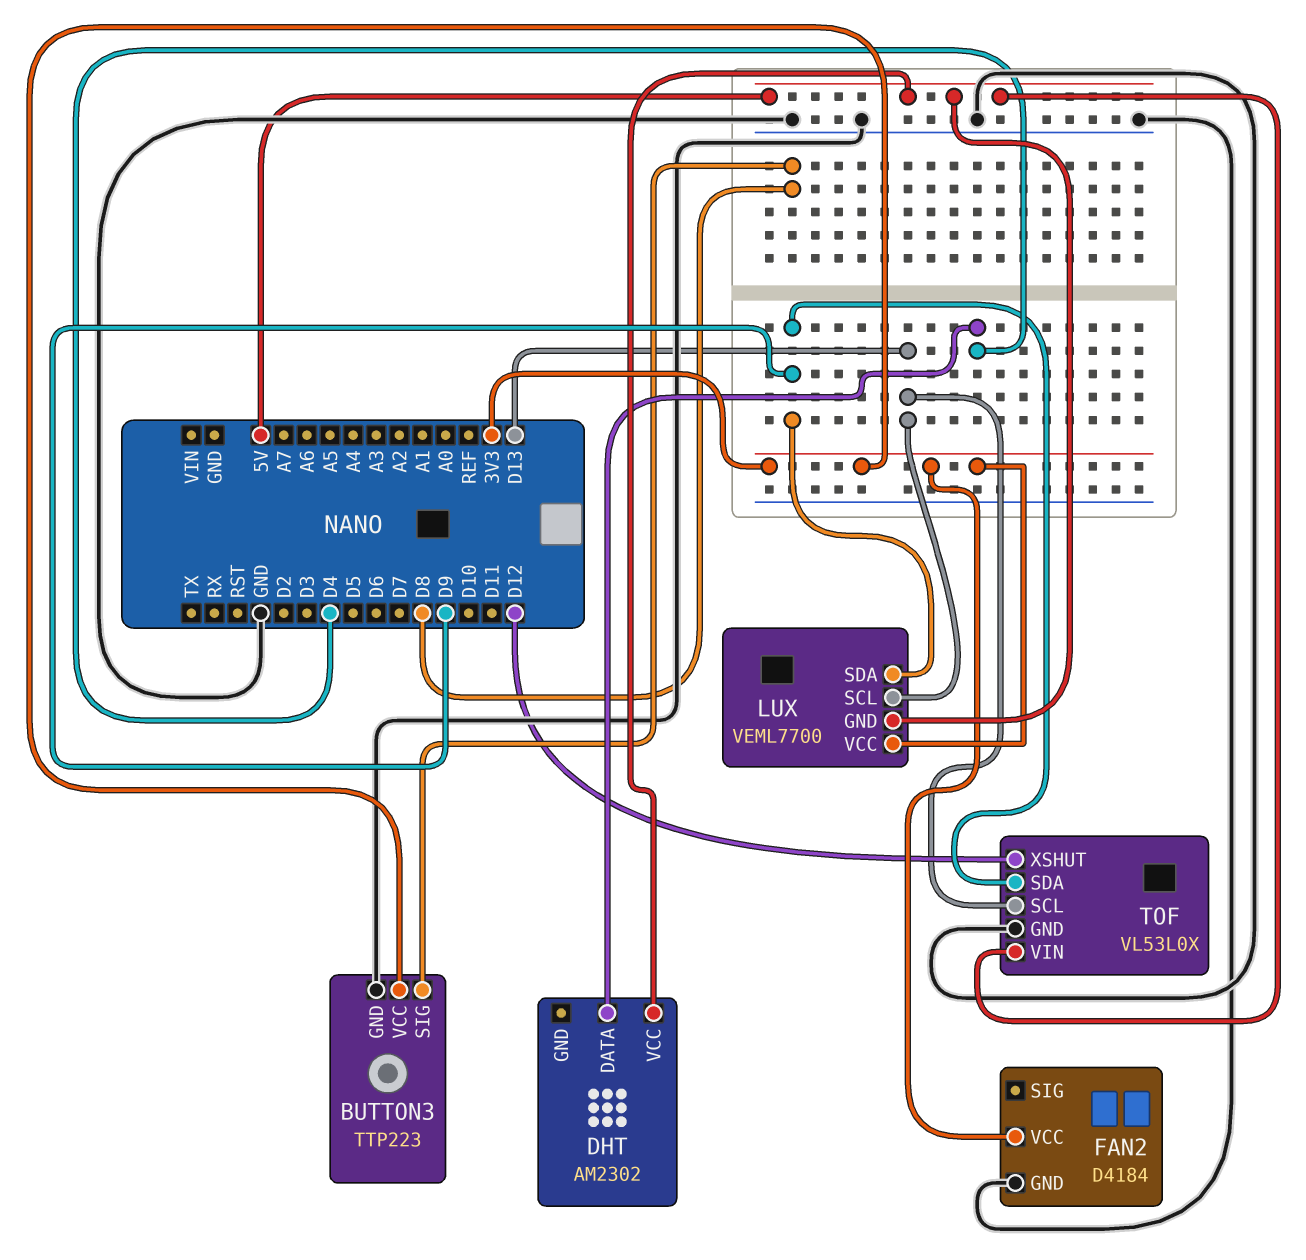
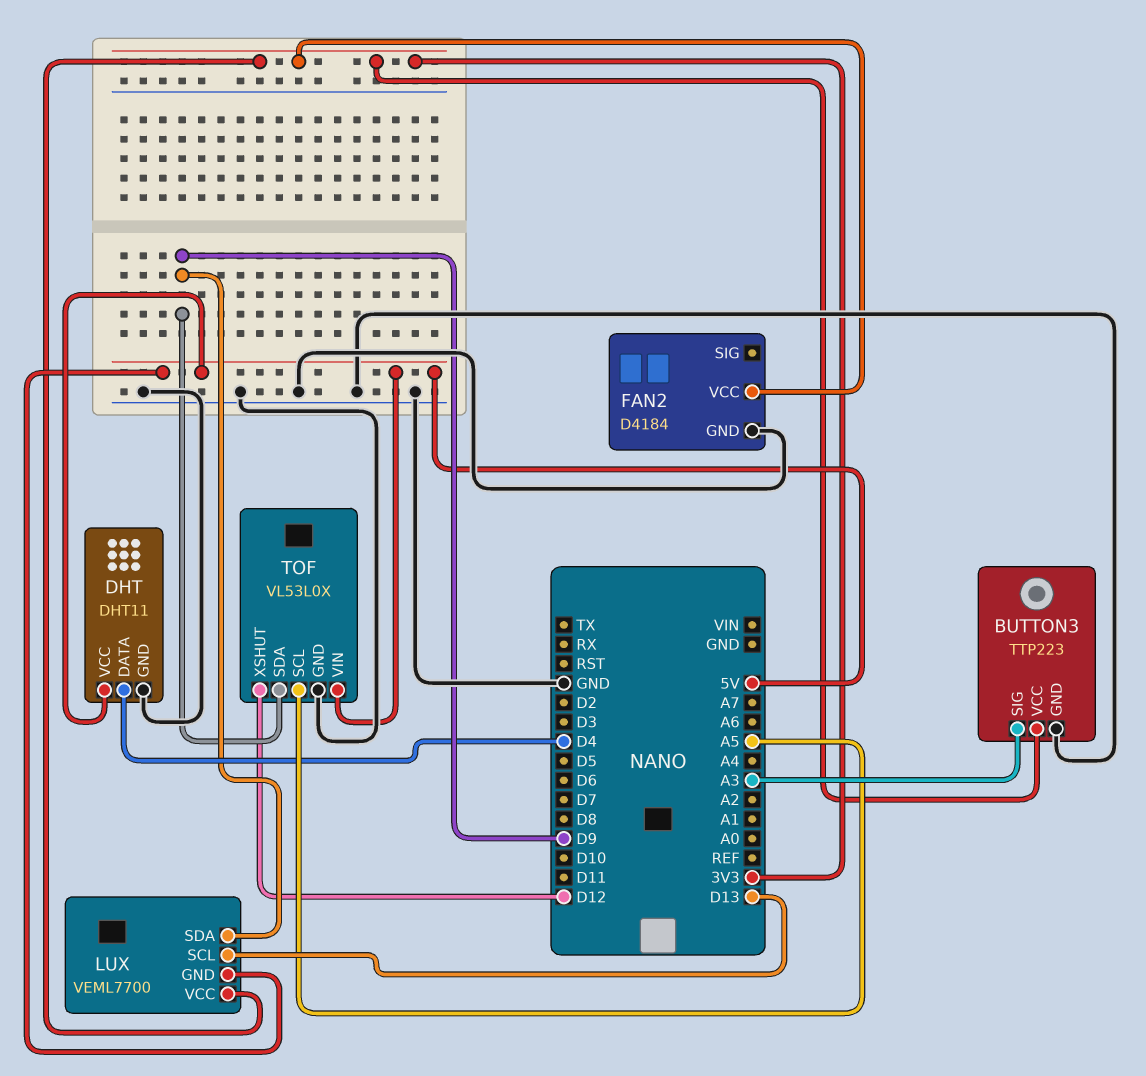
BUTTON3 pin SIG: D8 -> A3
DHT: AM2302 -> DHT11
DHT pin GND: none -> GND
TOF pin SCL: D13 -> A5

